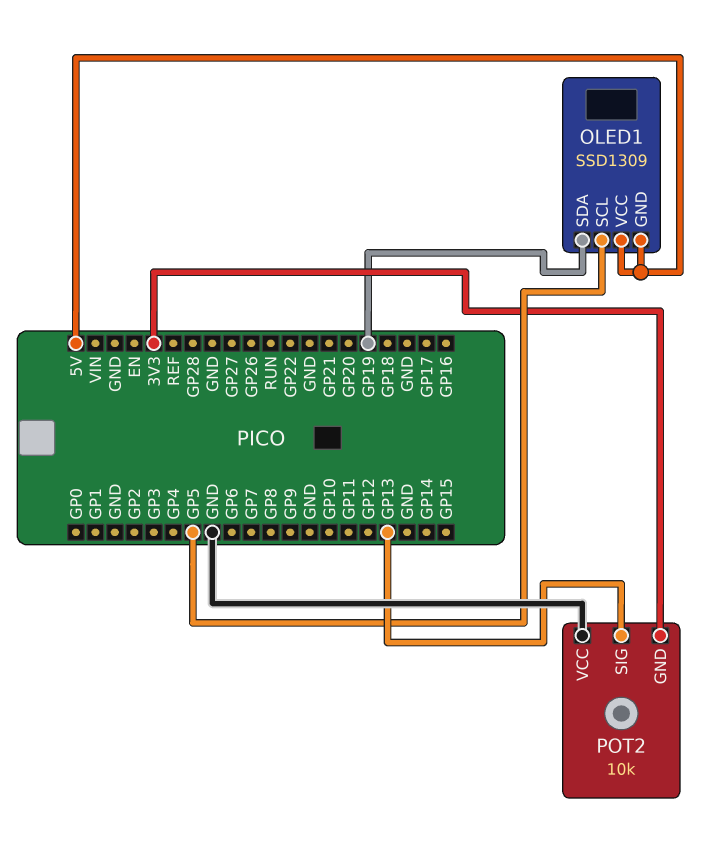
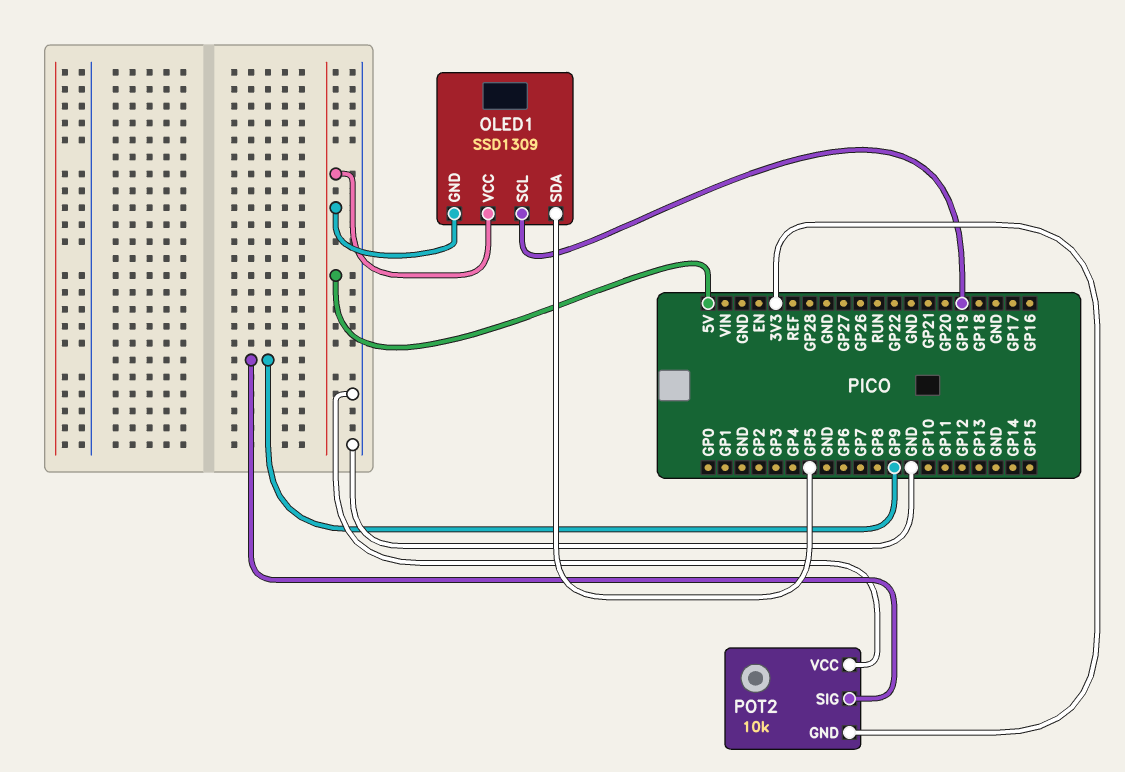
OLED1 pin SCL: GP5 -> GP19
OLED1 pin SDA: GP19 -> GP5
POT2 pin SIG: GP13 -> GP9

